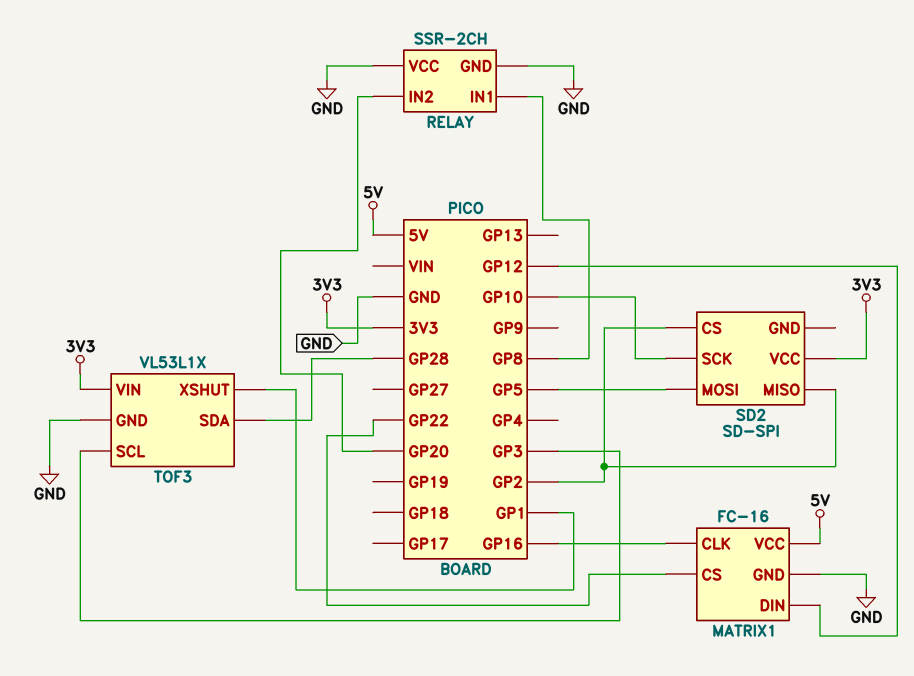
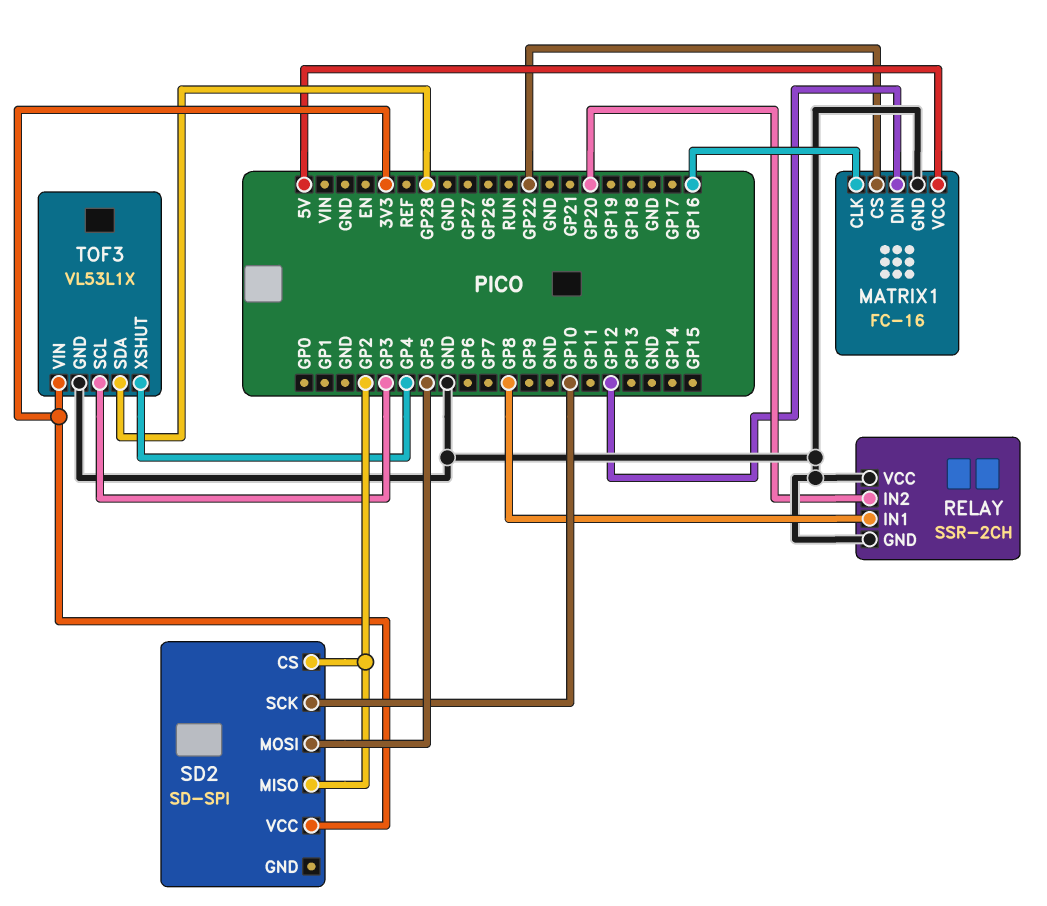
TOF3 pin XSHUT: GP1 -> GP4

